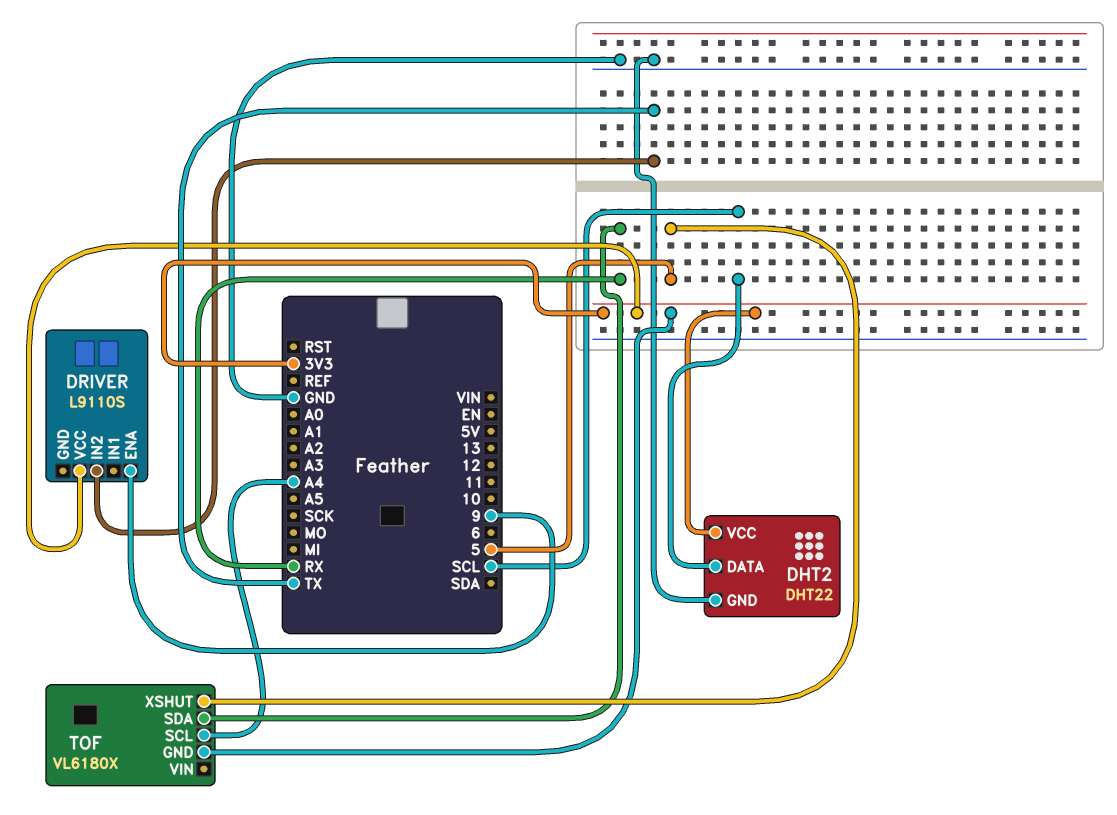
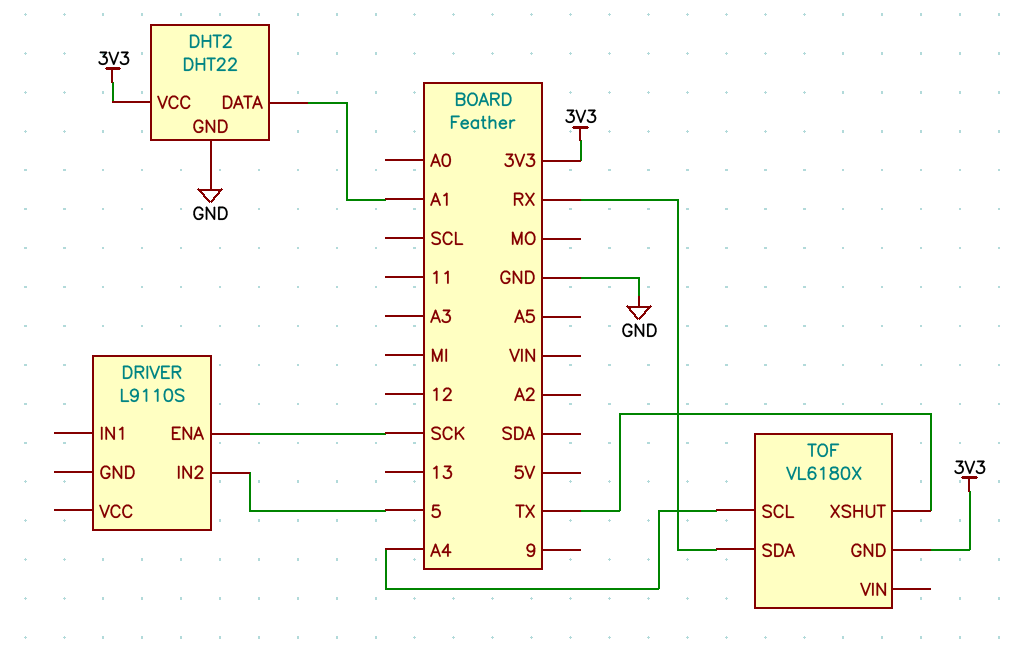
DHT2 pin DATA: SCL -> A1
DRIVER pin ENA: 9 -> SCK
DRIVER pin IN2: TX -> 5
DRIVER pin VCC: 3V3 -> none
TOF pin XSHUT: 5 -> TX

